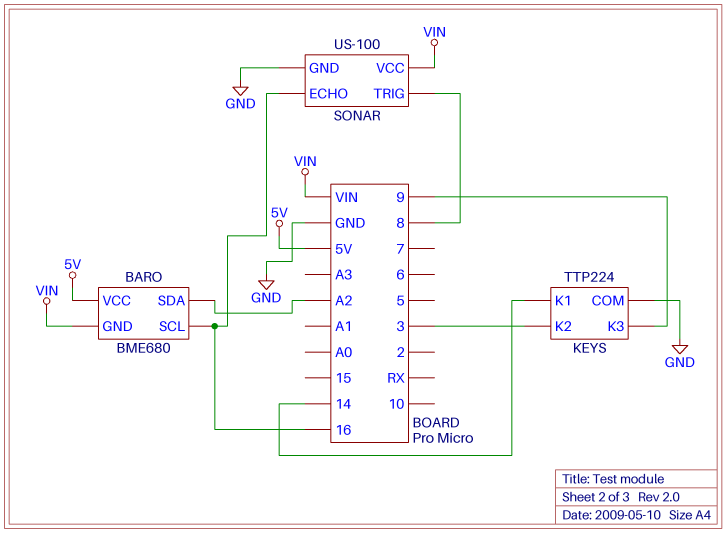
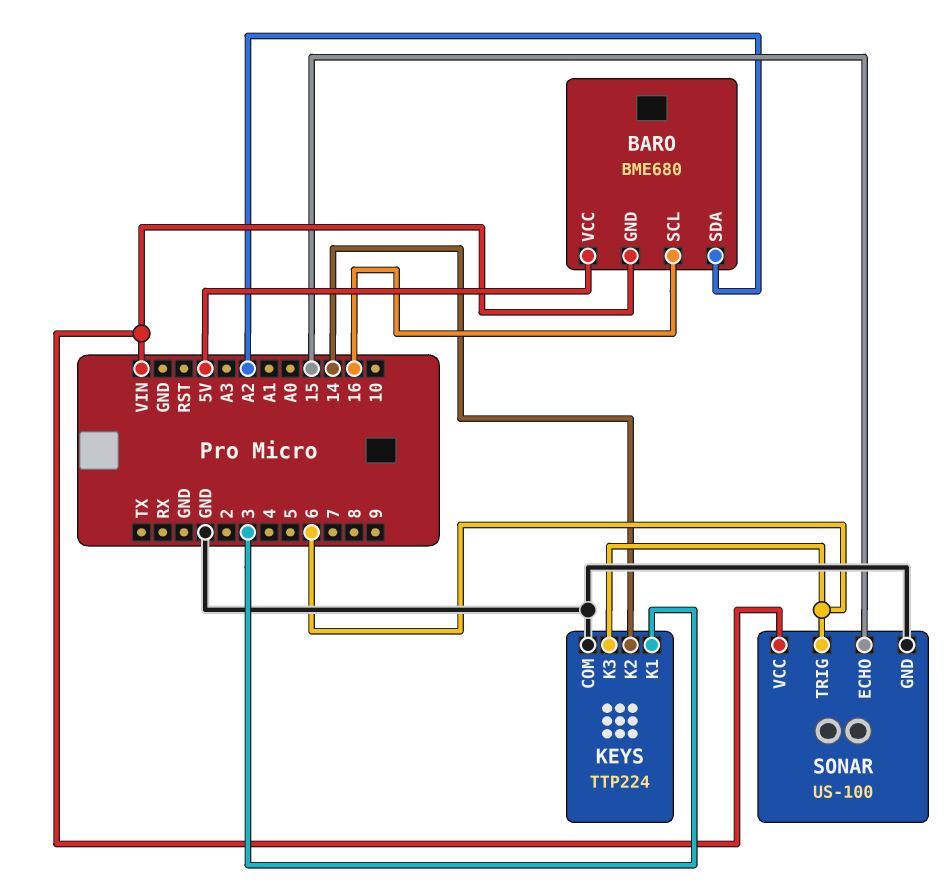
KEYS pin K1: 14 -> 3
KEYS pin K2: 3 -> 14
KEYS pin K3: 9 -> 6
SONAR pin ECHO: 16 -> 15
SONAR pin TRIG: 8 -> 6

